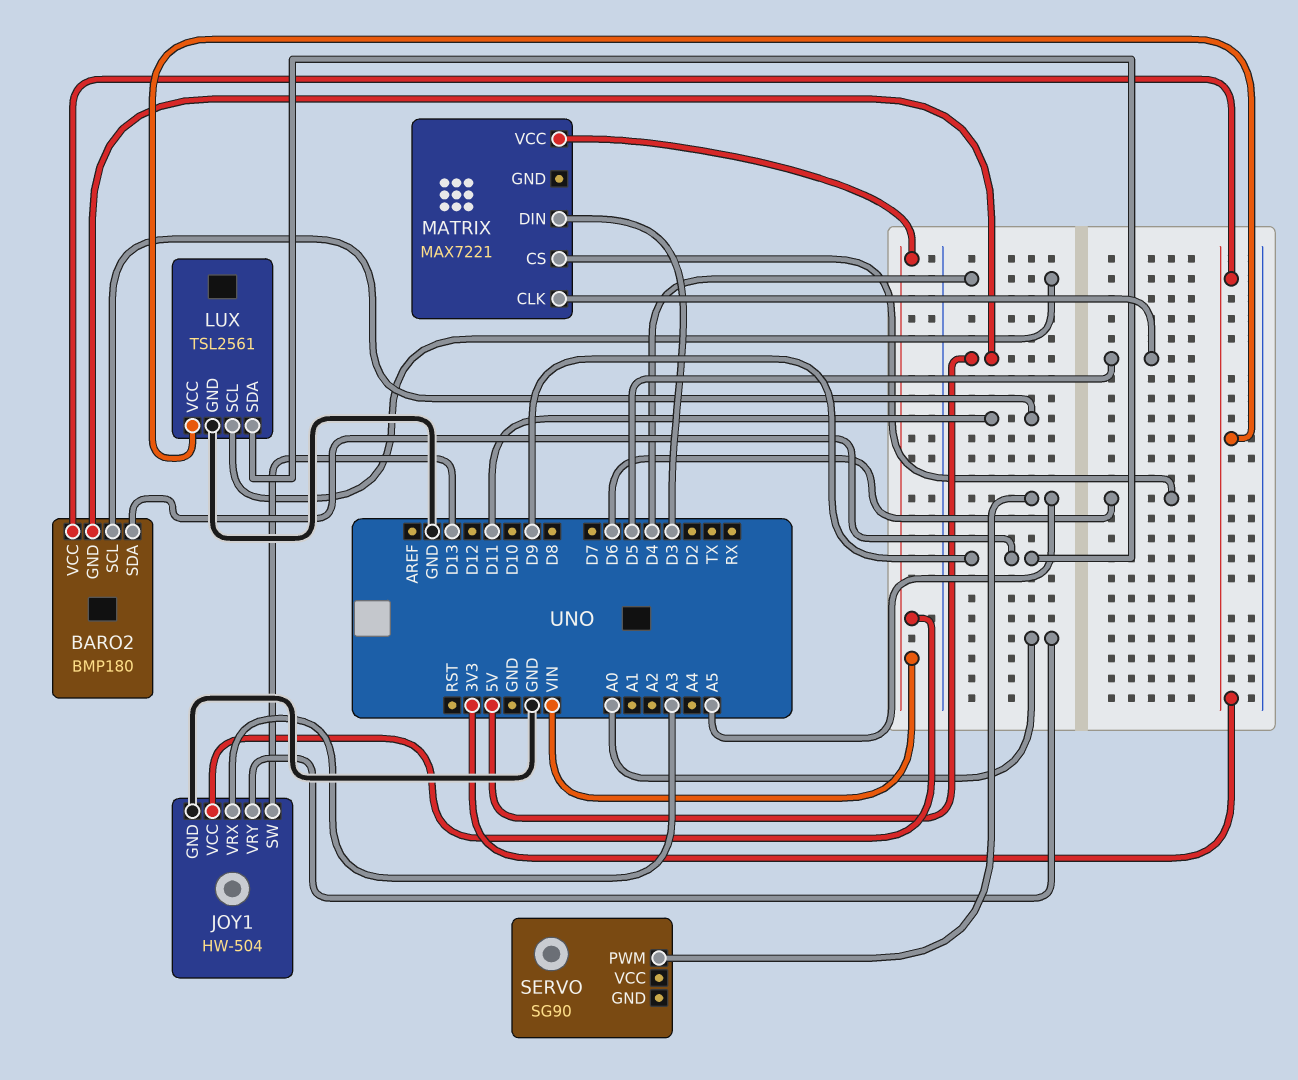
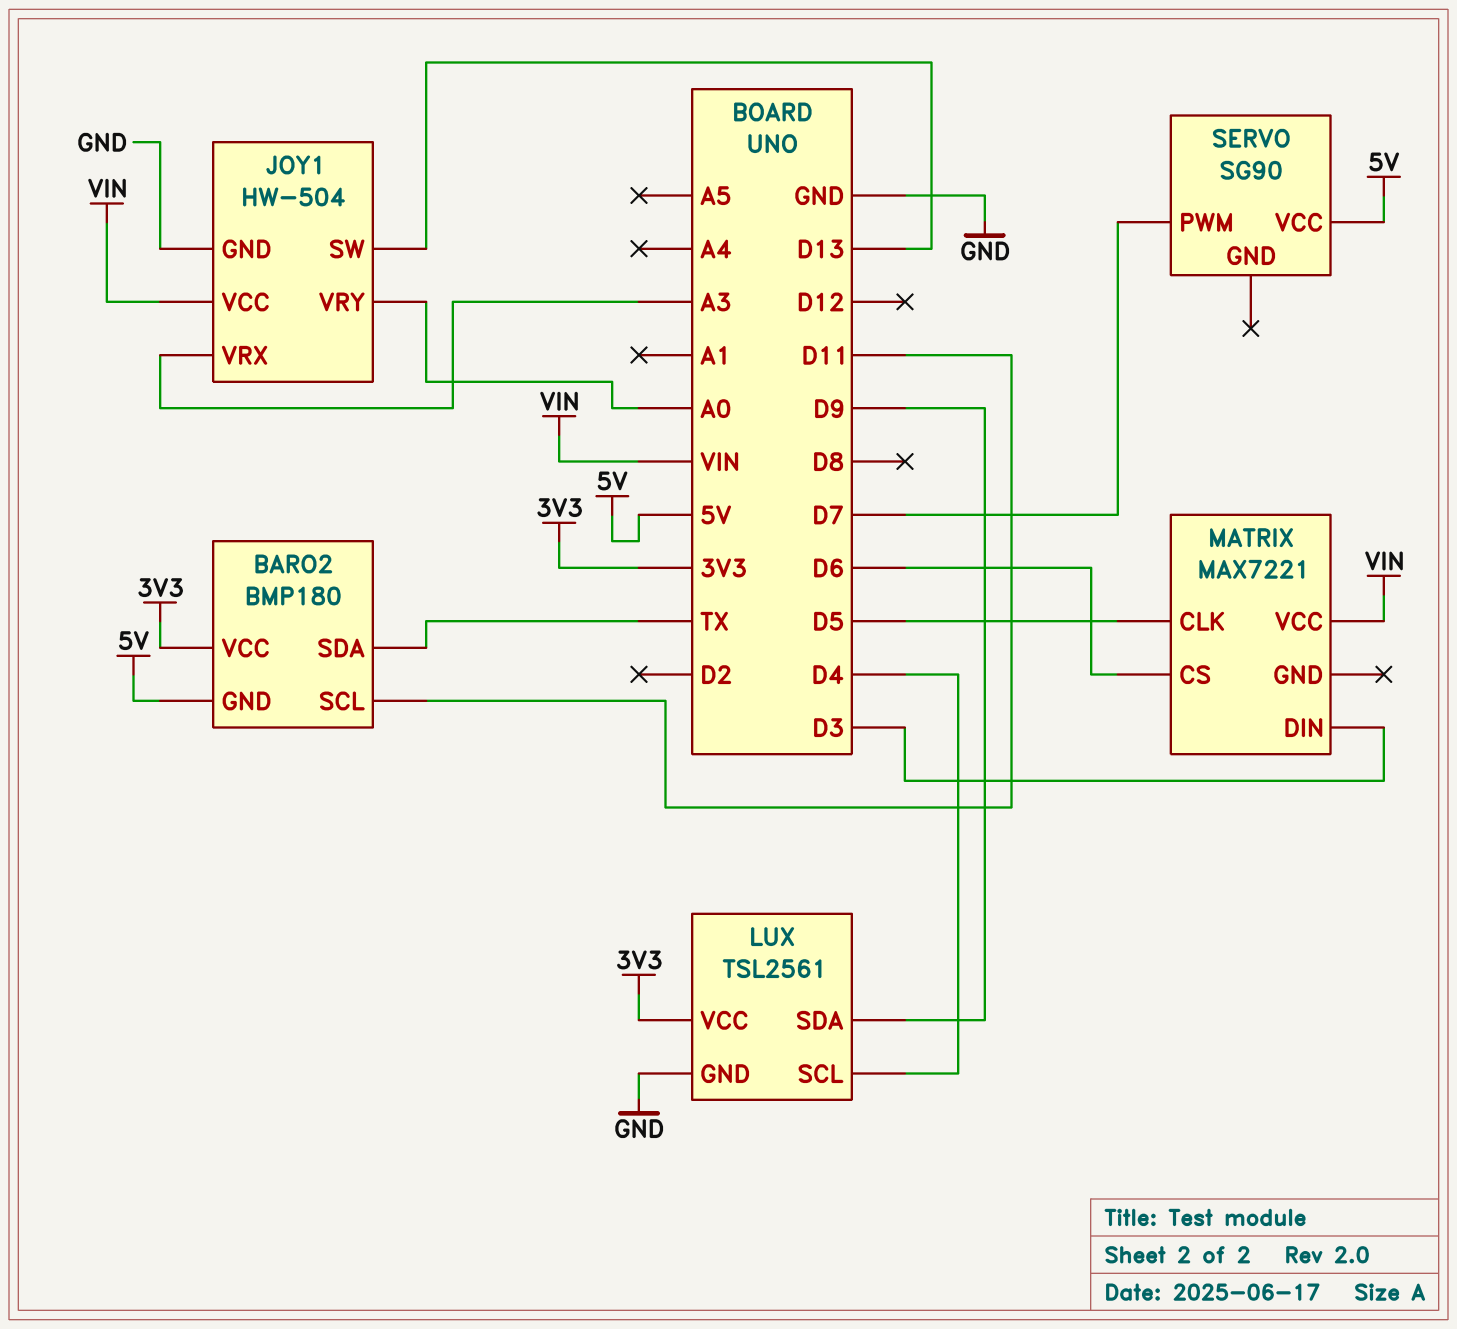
BARO2 pin SDA: D9 -> TX
SERVO pin PWM: A5 -> D7
SERVO pin VCC: none -> 5V

